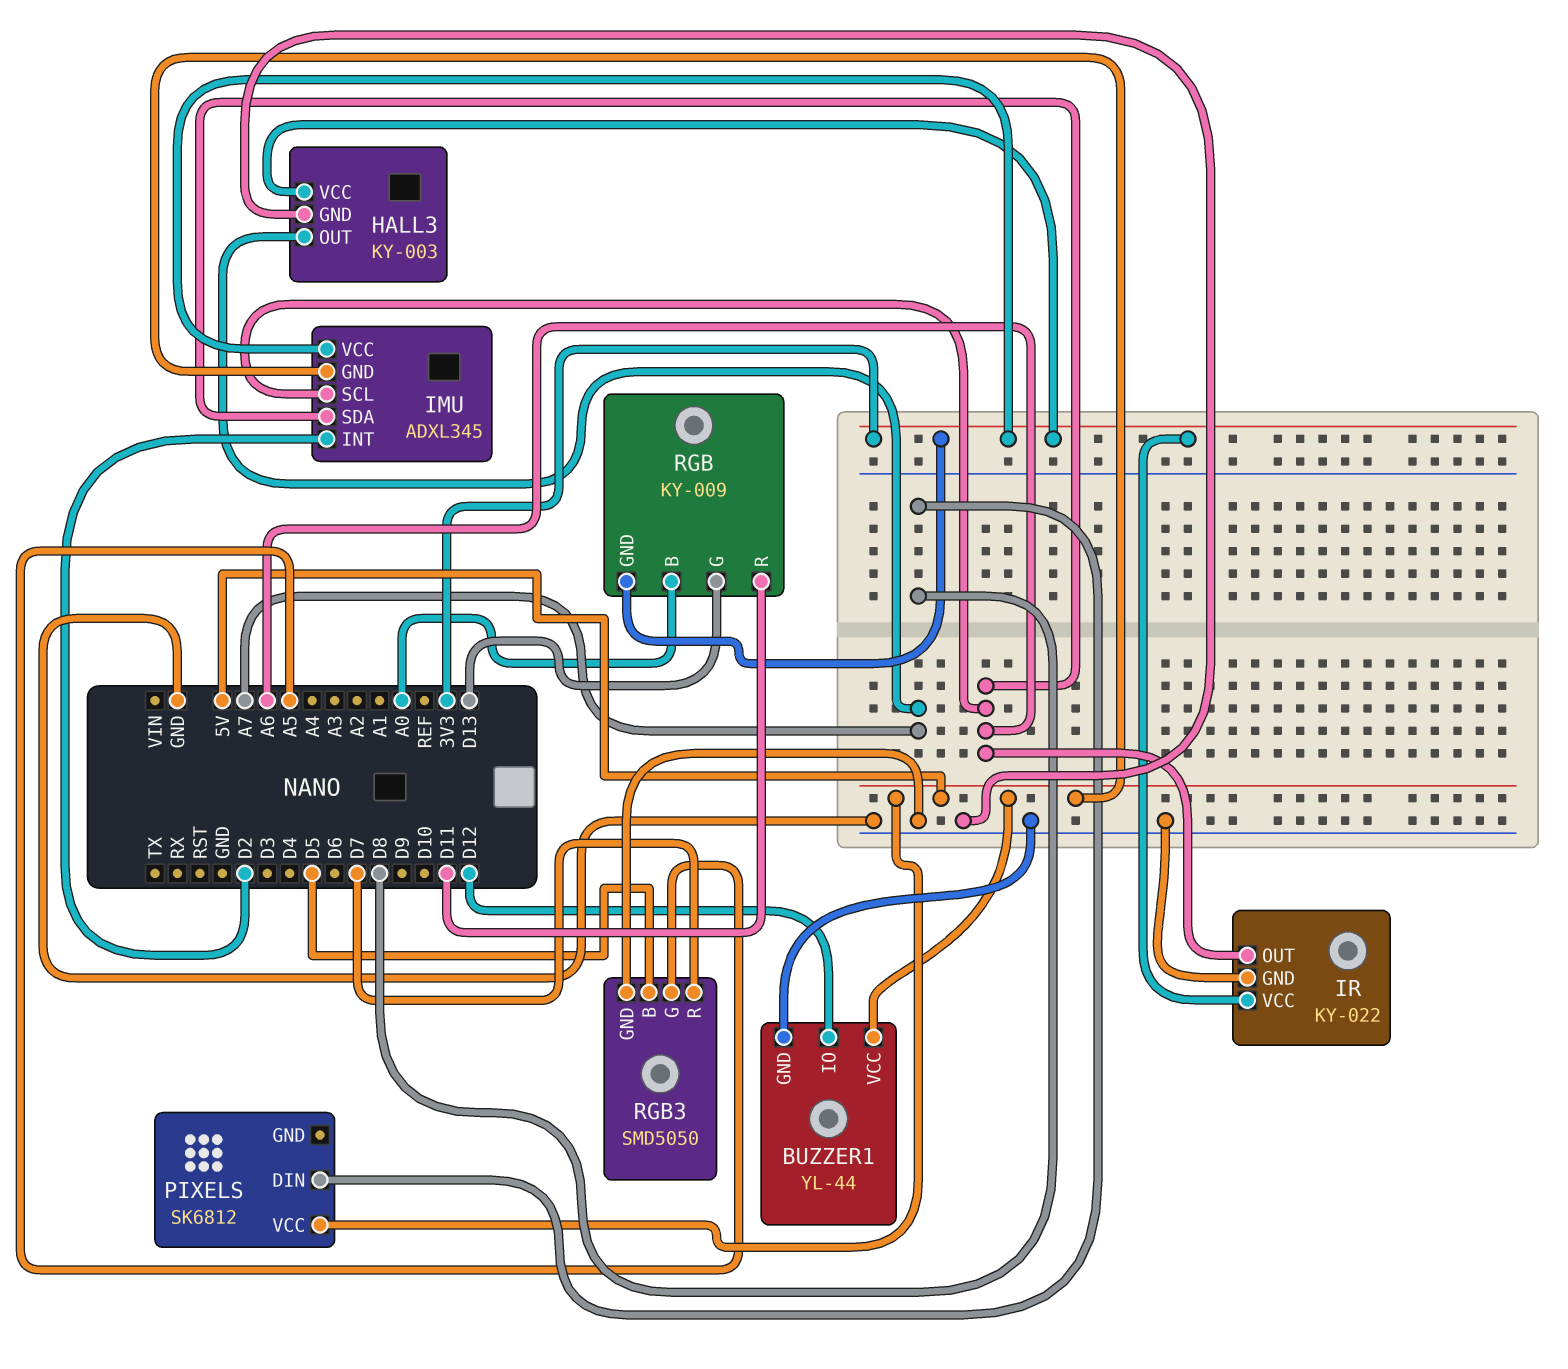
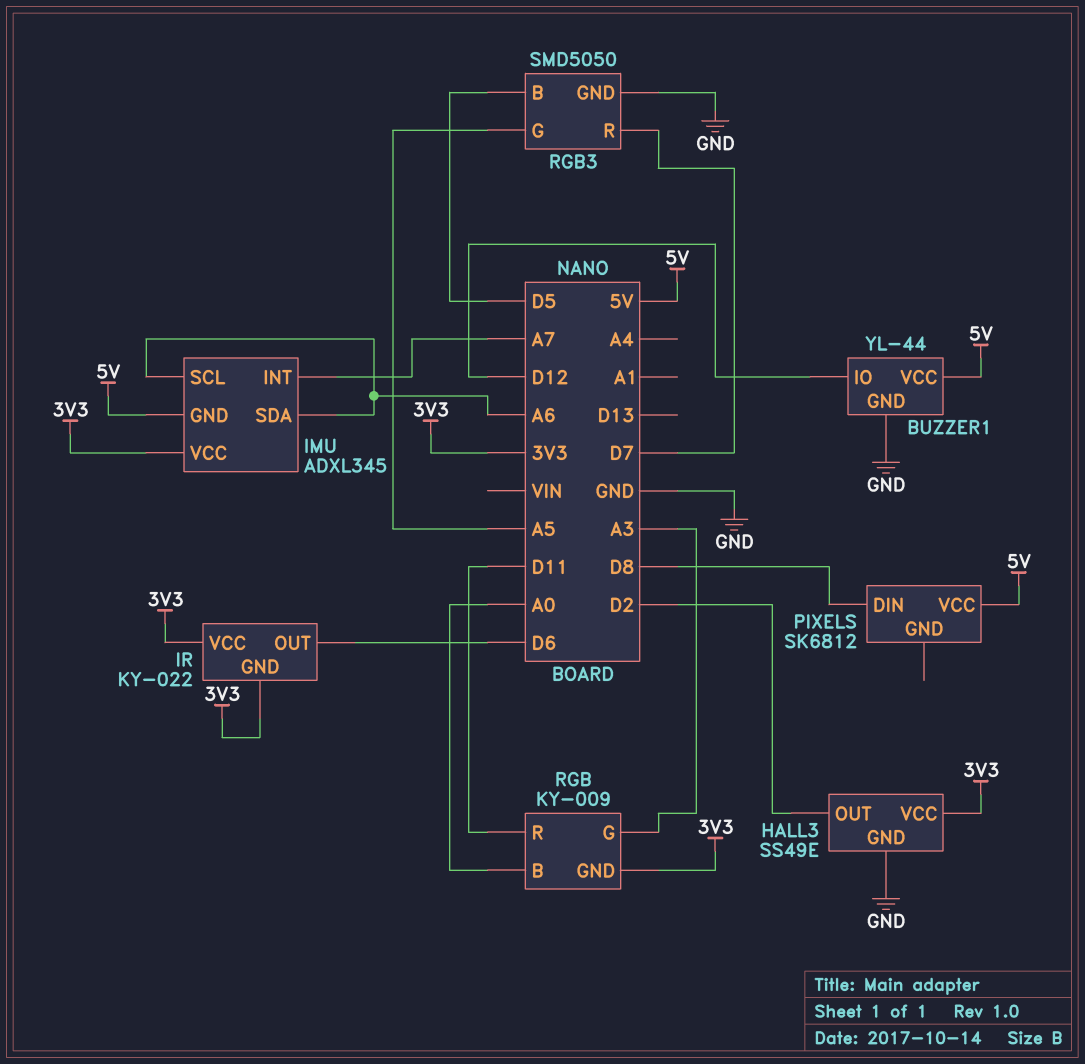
HALL3: KY-003 -> SS49E
HALL3 pin OUT: A7 -> D2
IMU pin INT: D2 -> A7
IR pin GND: GND -> 3V3
IR pin OUT: A6 -> D6
RGB pin G: D13 -> A3

